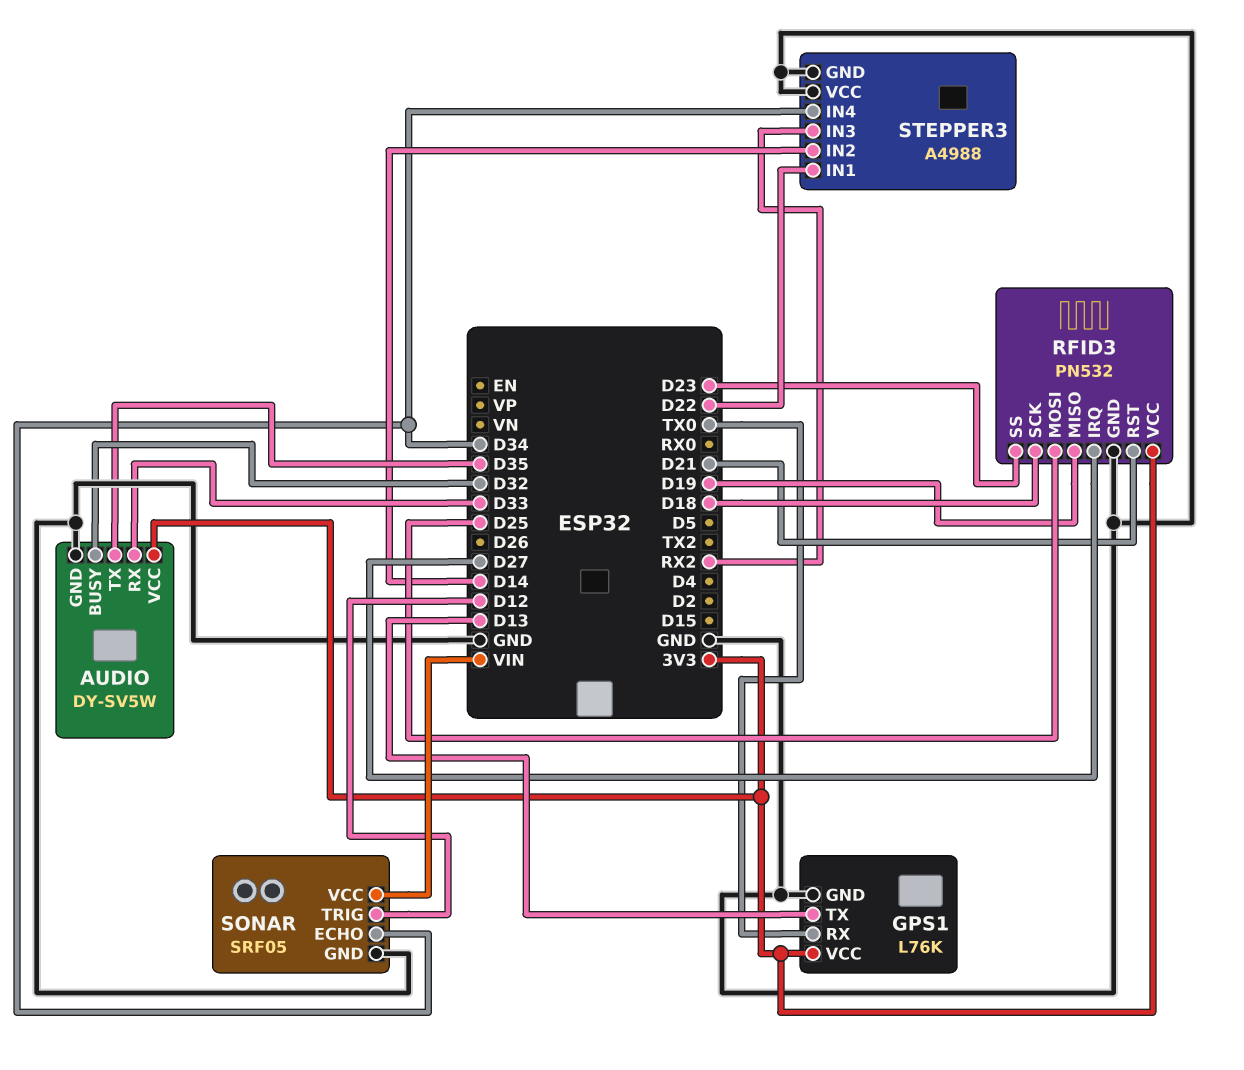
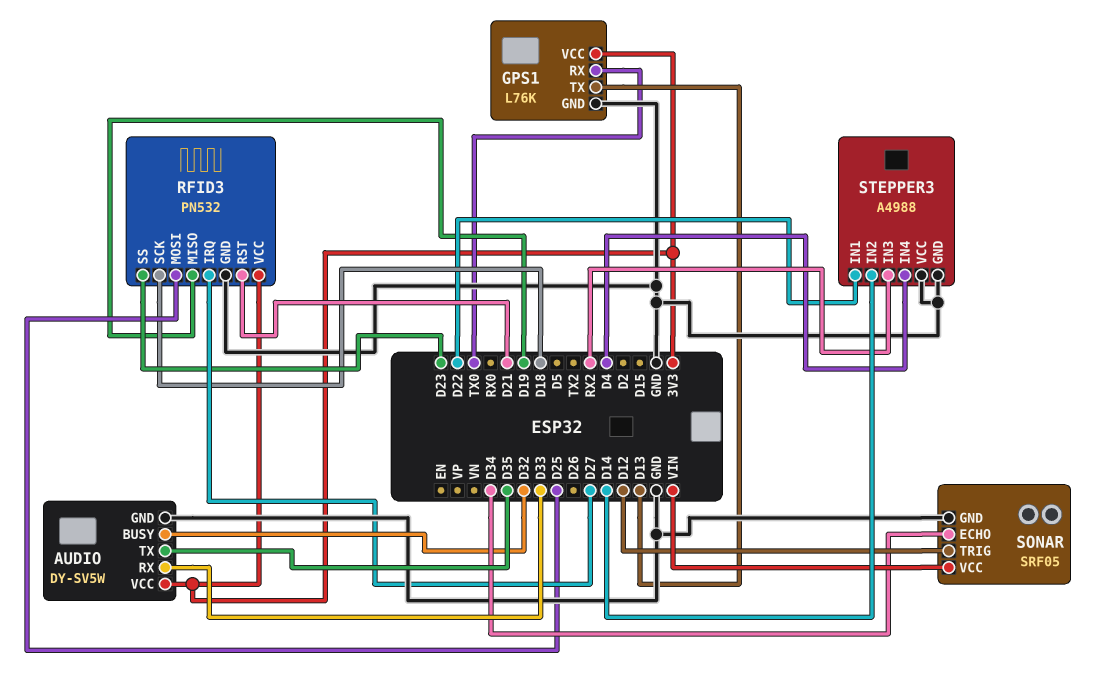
STEPPER3 pin IN4: D34 -> D4

